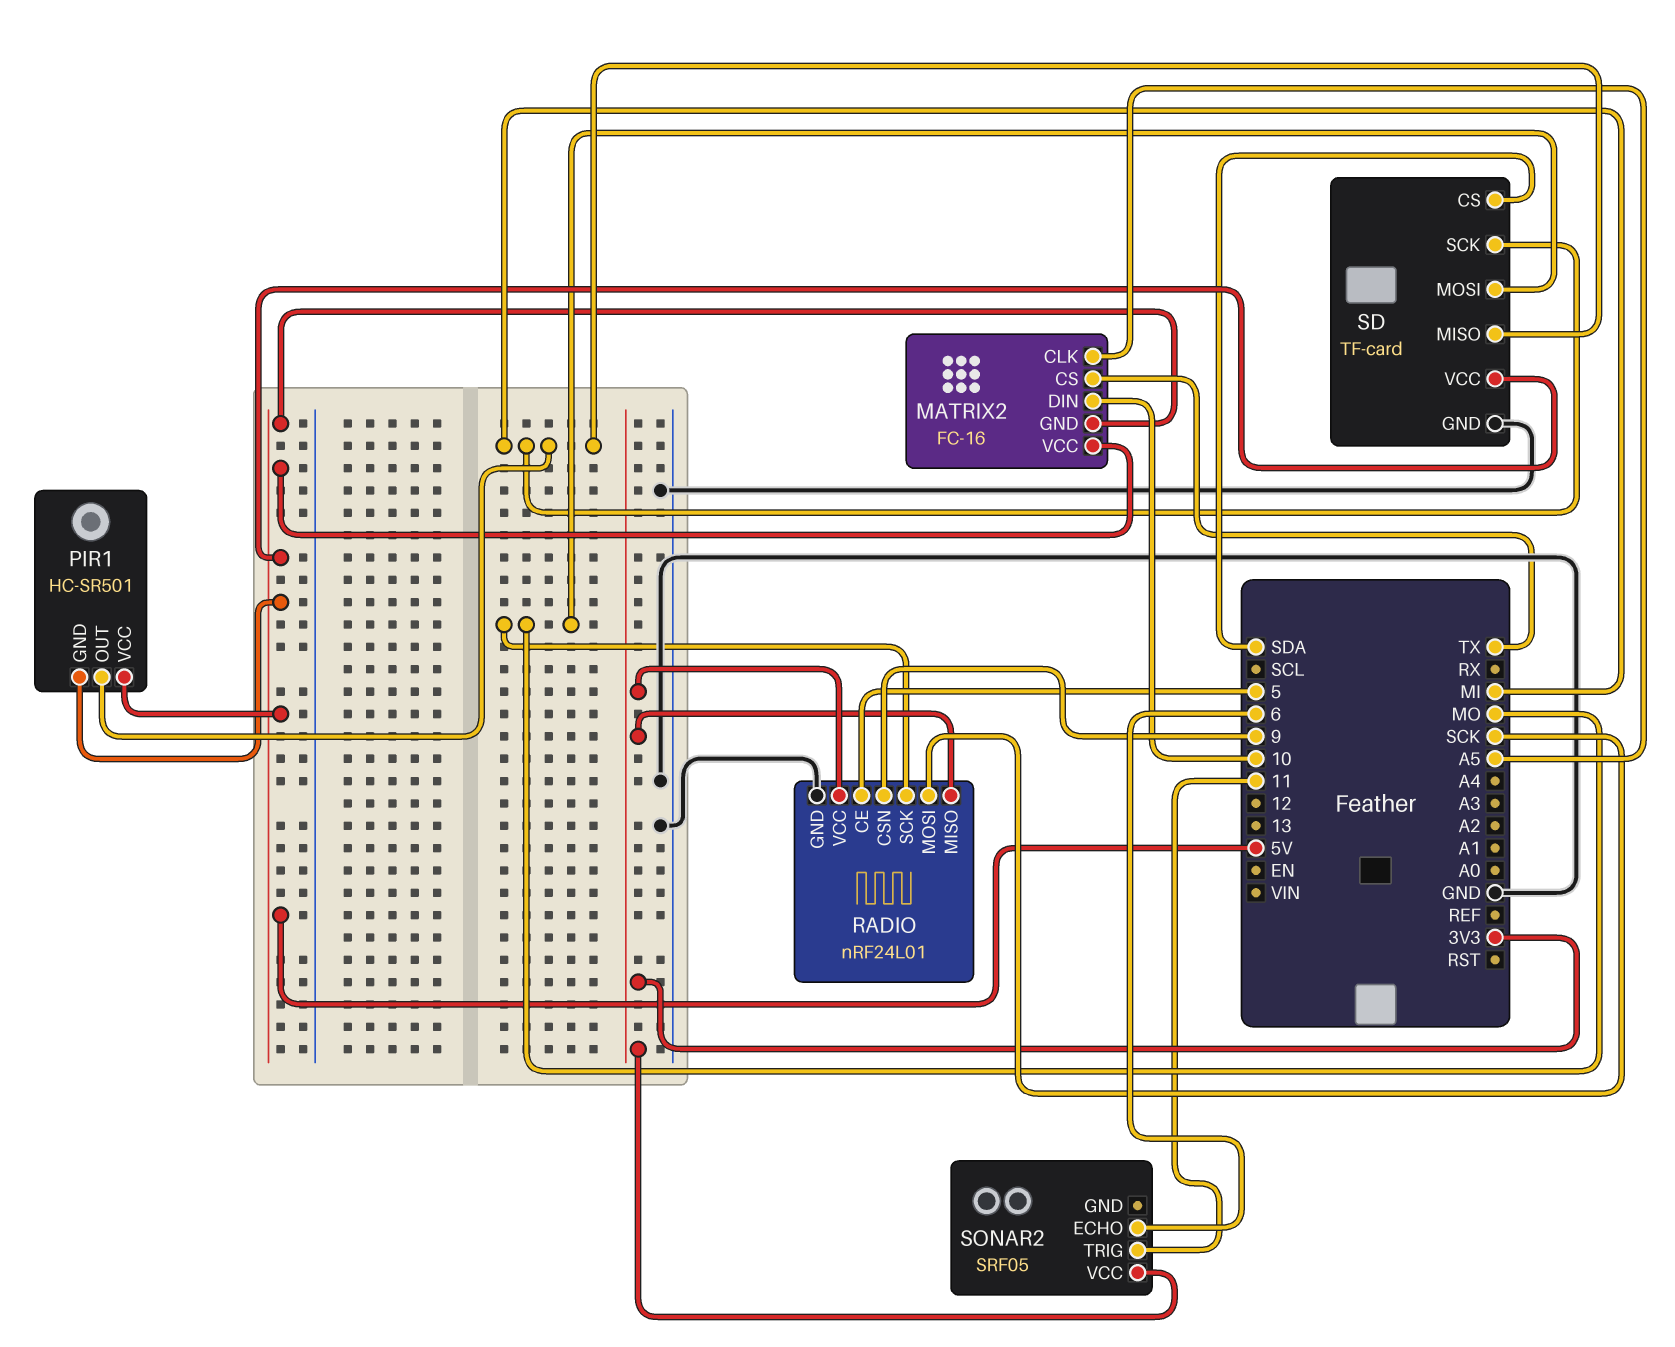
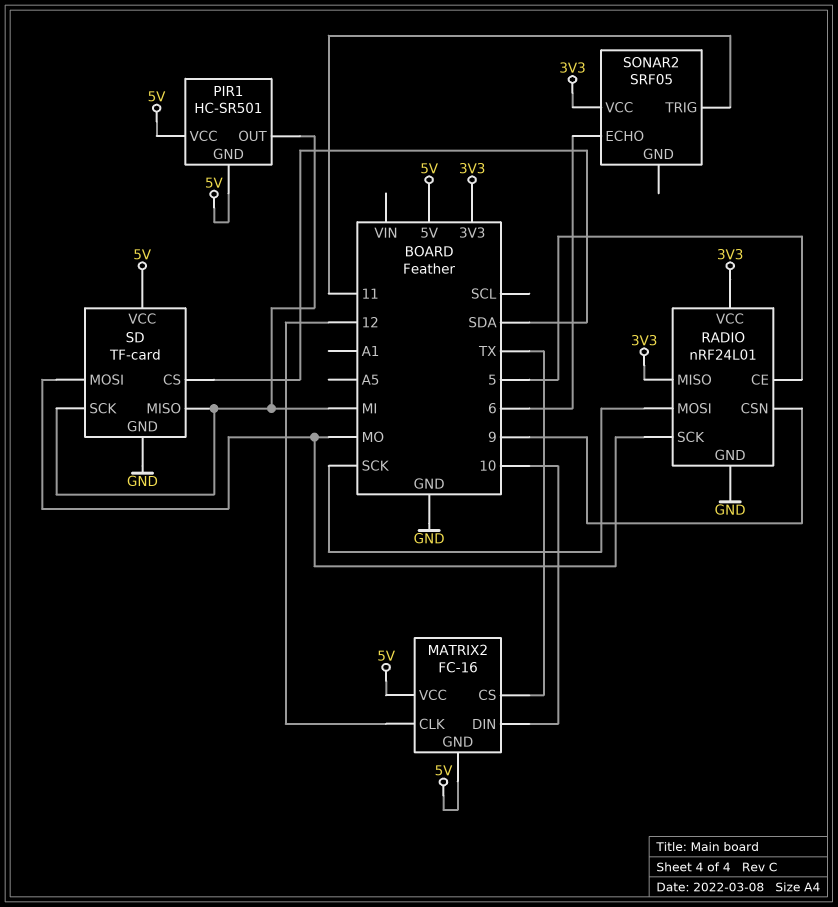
MATRIX2 pin CLK: A5 -> 12

